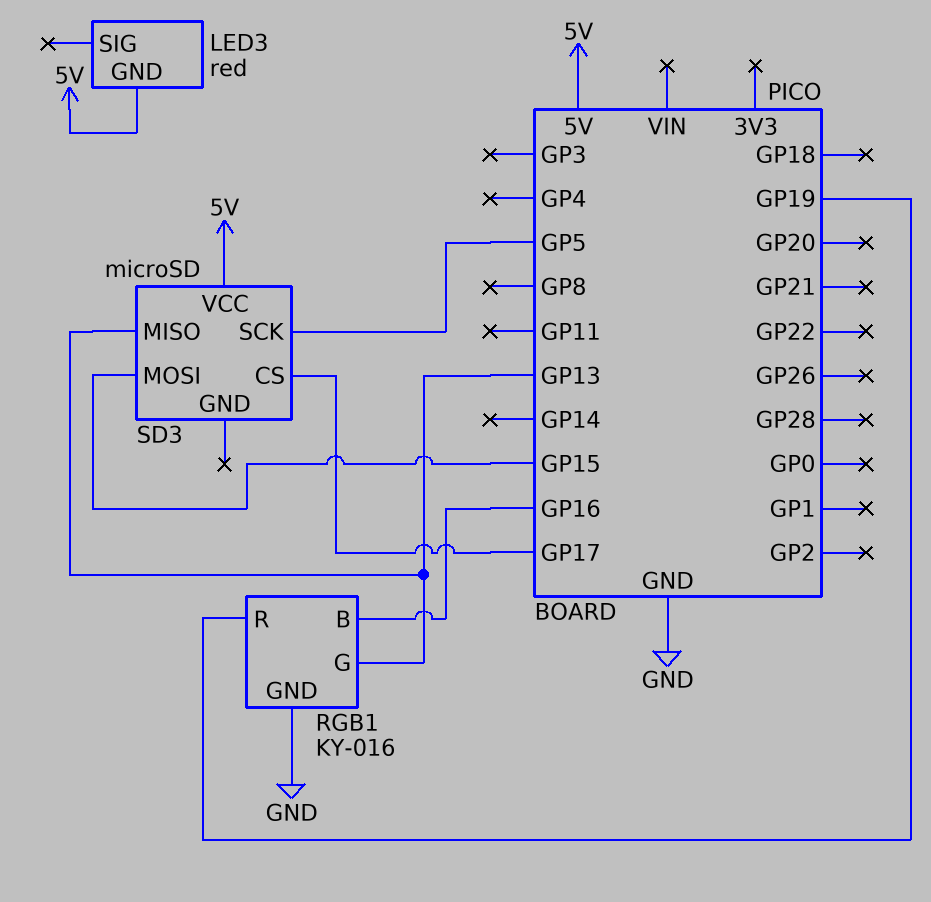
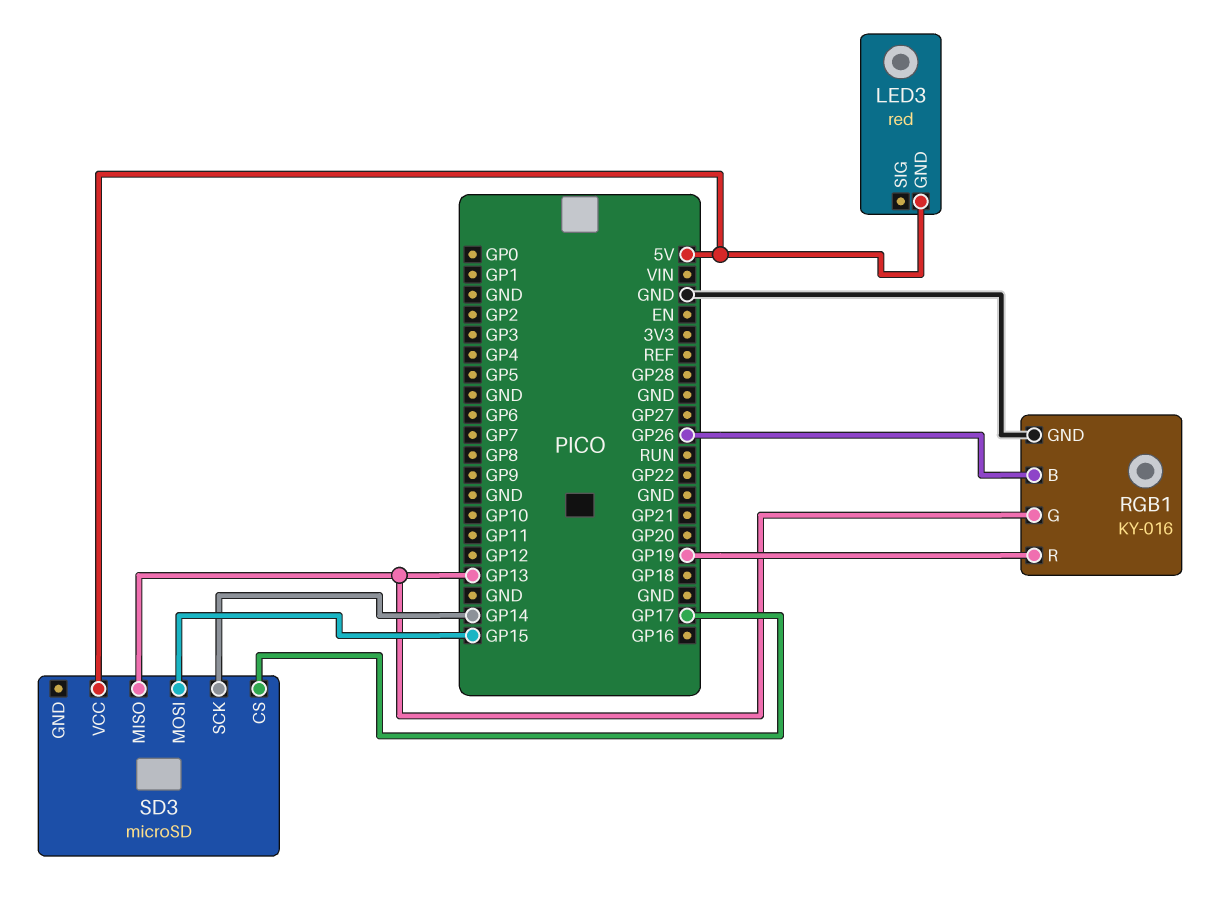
RGB1 pin B: GP16 -> GP26
SD3 pin SCK: GP5 -> GP14

